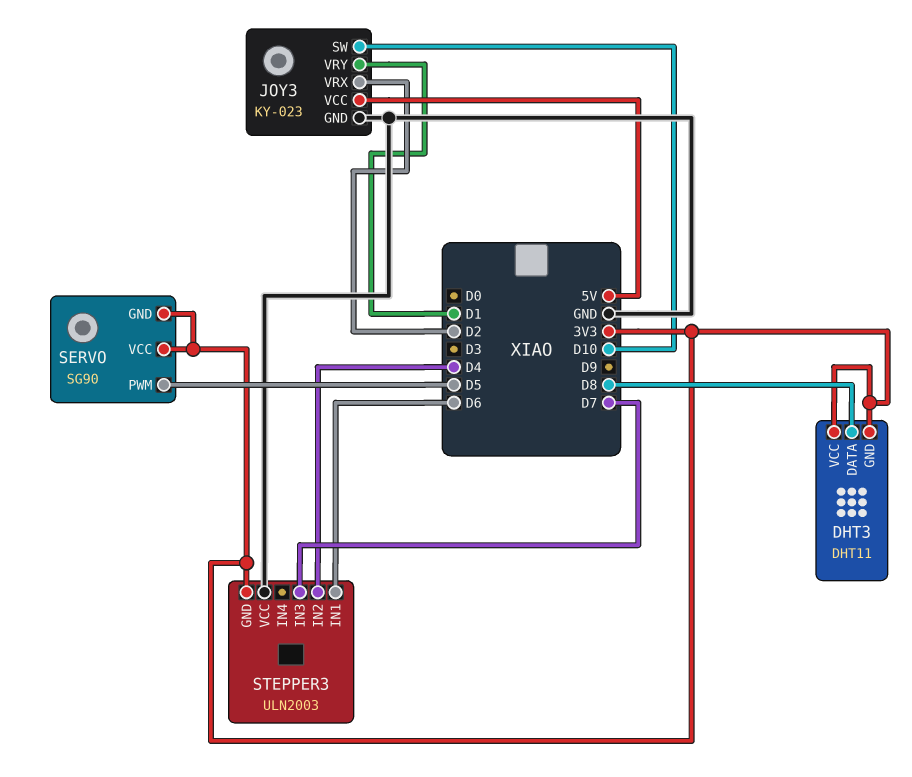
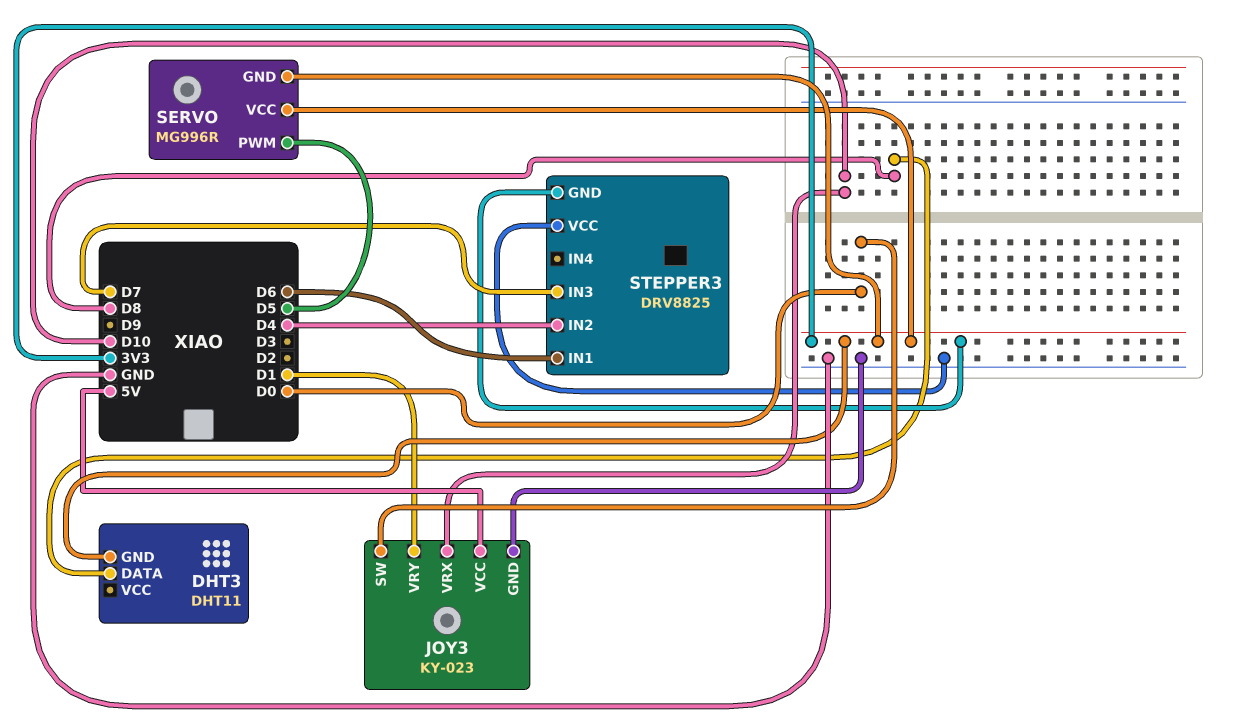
DHT3 pin VCC: 3V3 -> none
JOY3 pin SW: D10 -> D0
JOY3 pin VRX: D2 -> D10
SERVO: SG90 -> MG996R
STEPPER3: ULN2003 -> DRV8825

